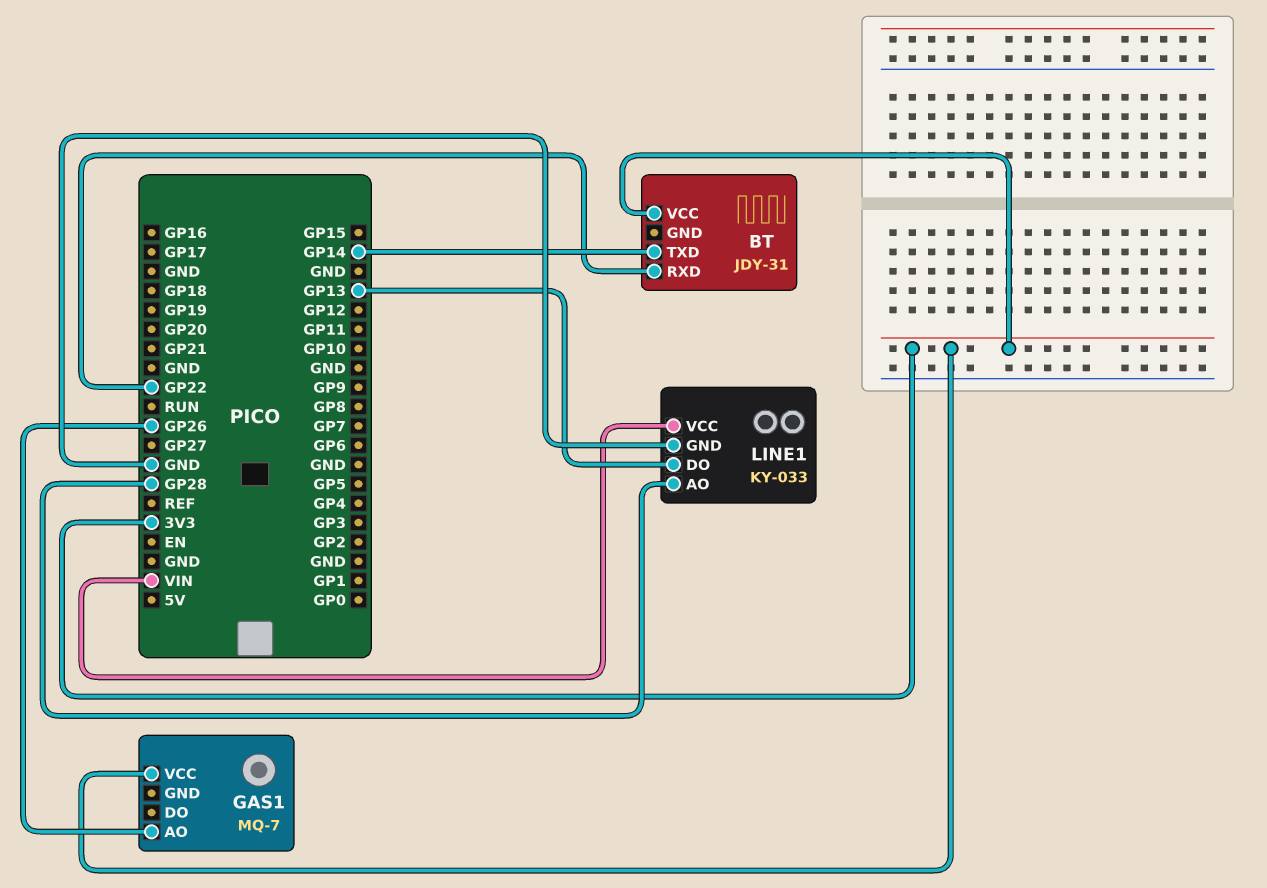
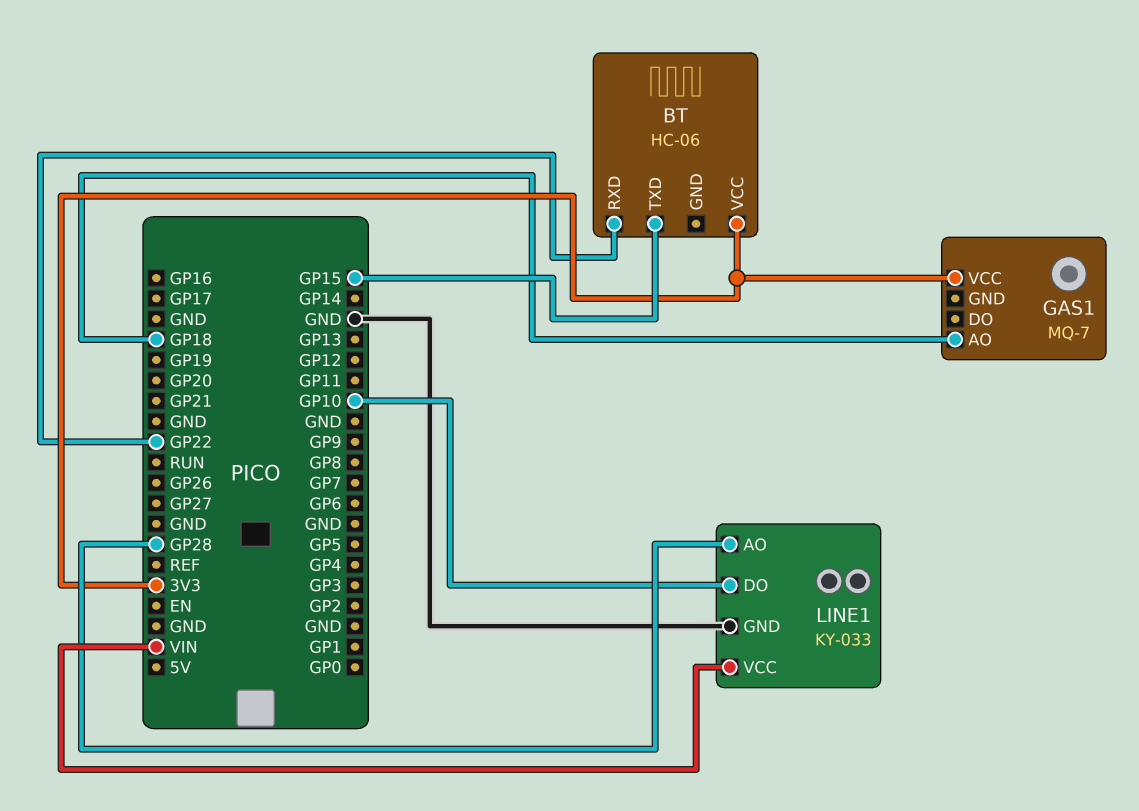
BT: JDY-31 -> HC-06
BT pin TXD: GP14 -> GP15
GAS1 pin AO: GP26 -> GP18
LINE1 pin DO: GP13 -> GP10

